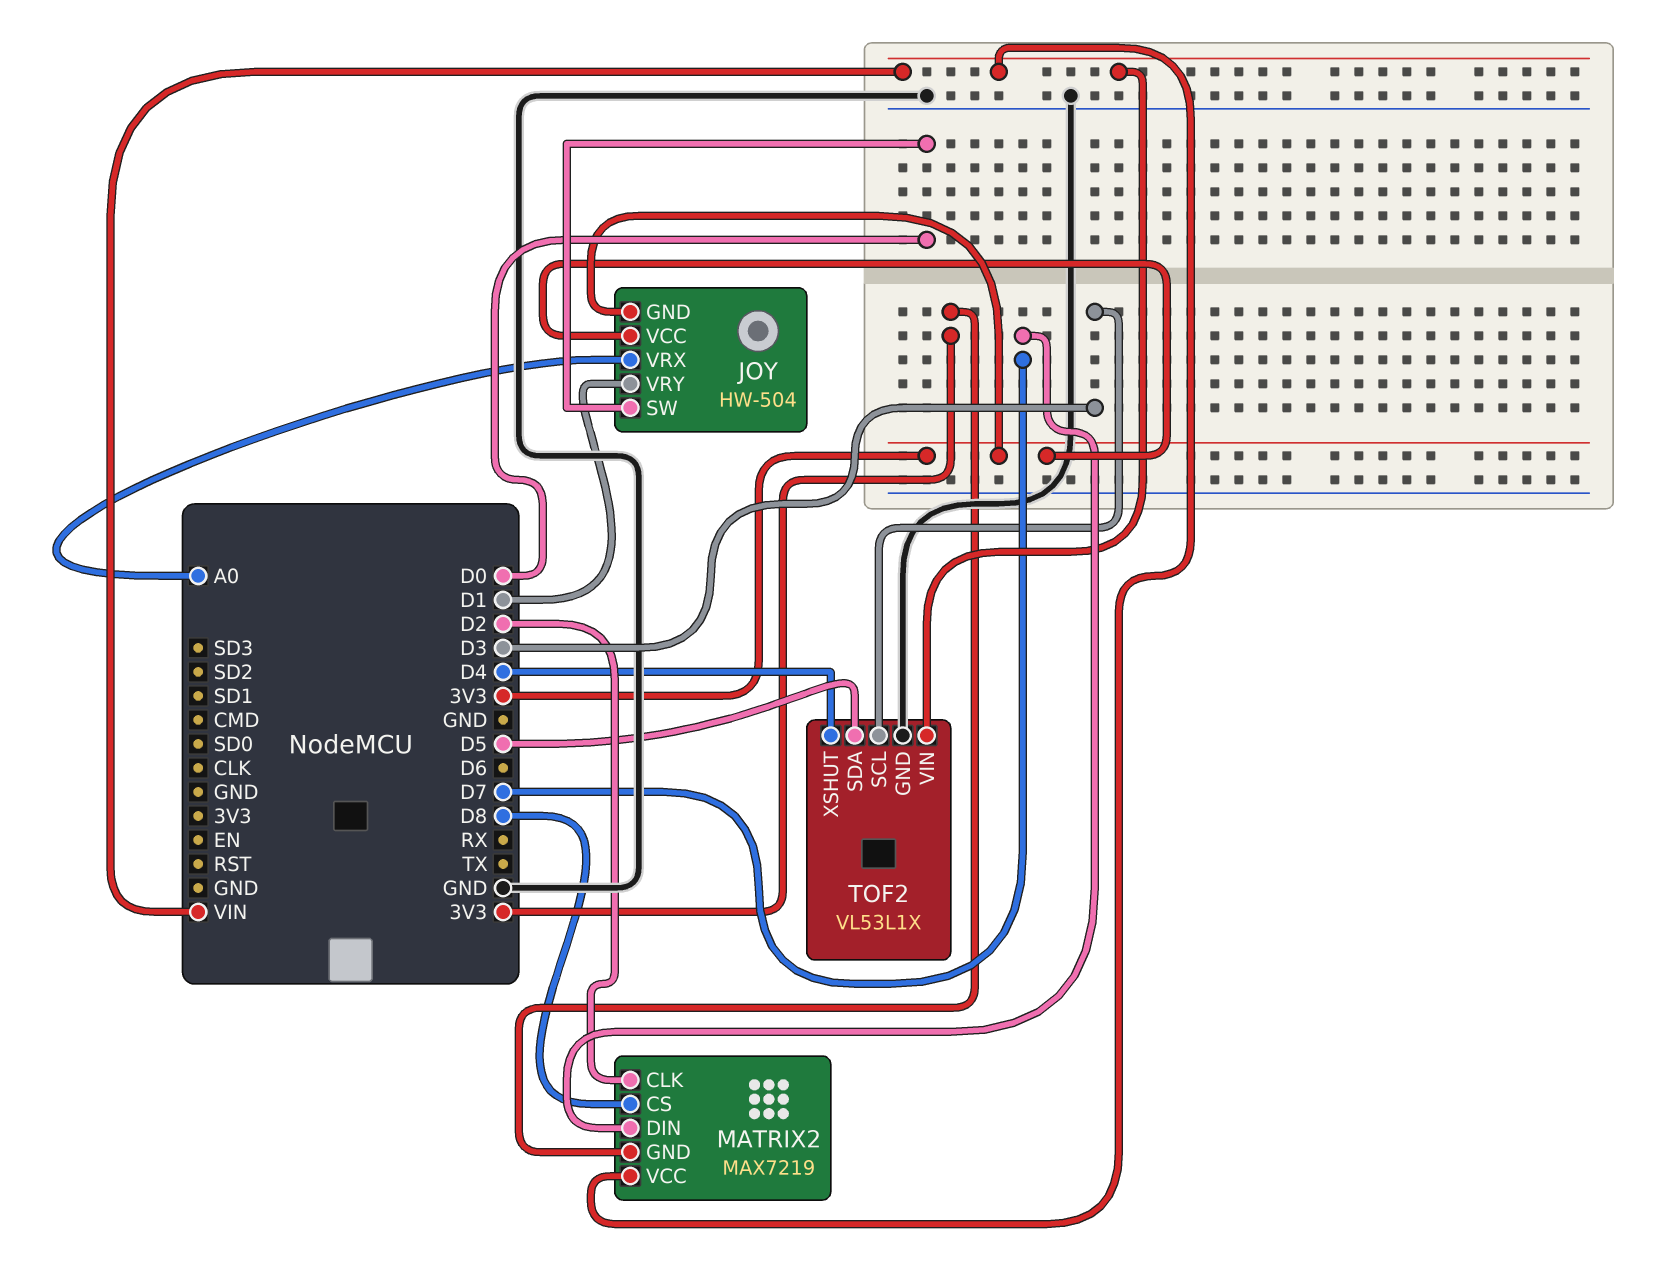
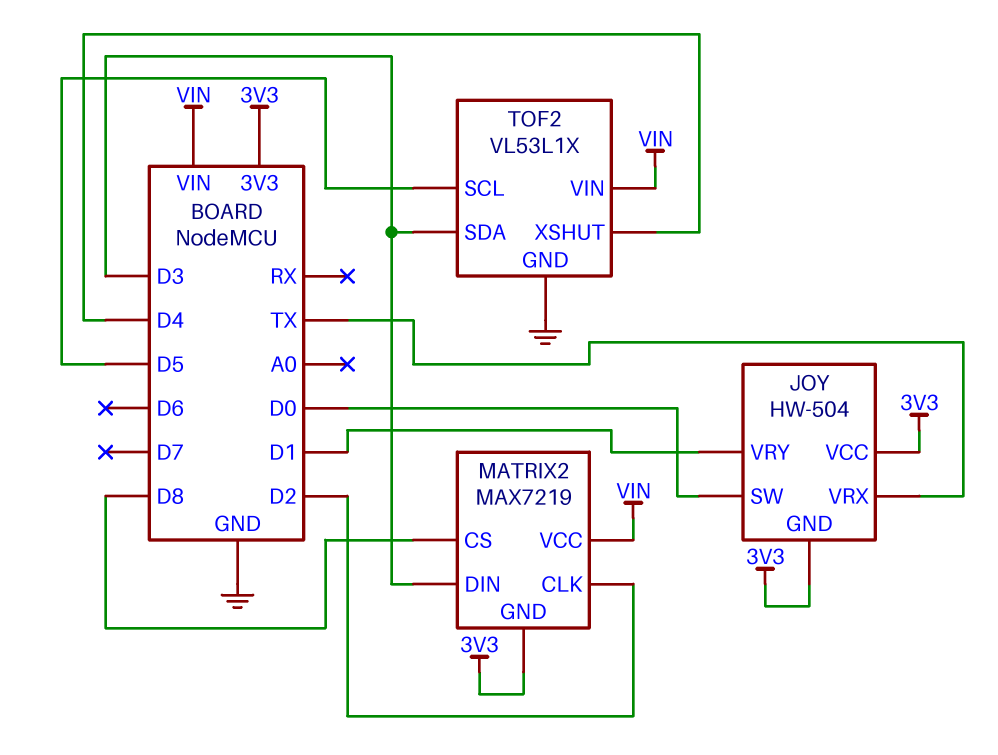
JOY pin VRX: A0 -> TX
MATRIX2 pin DIN: D7 -> D3
TOF2 pin SCL: D3 -> D5
TOF2 pin SDA: D5 -> D3

